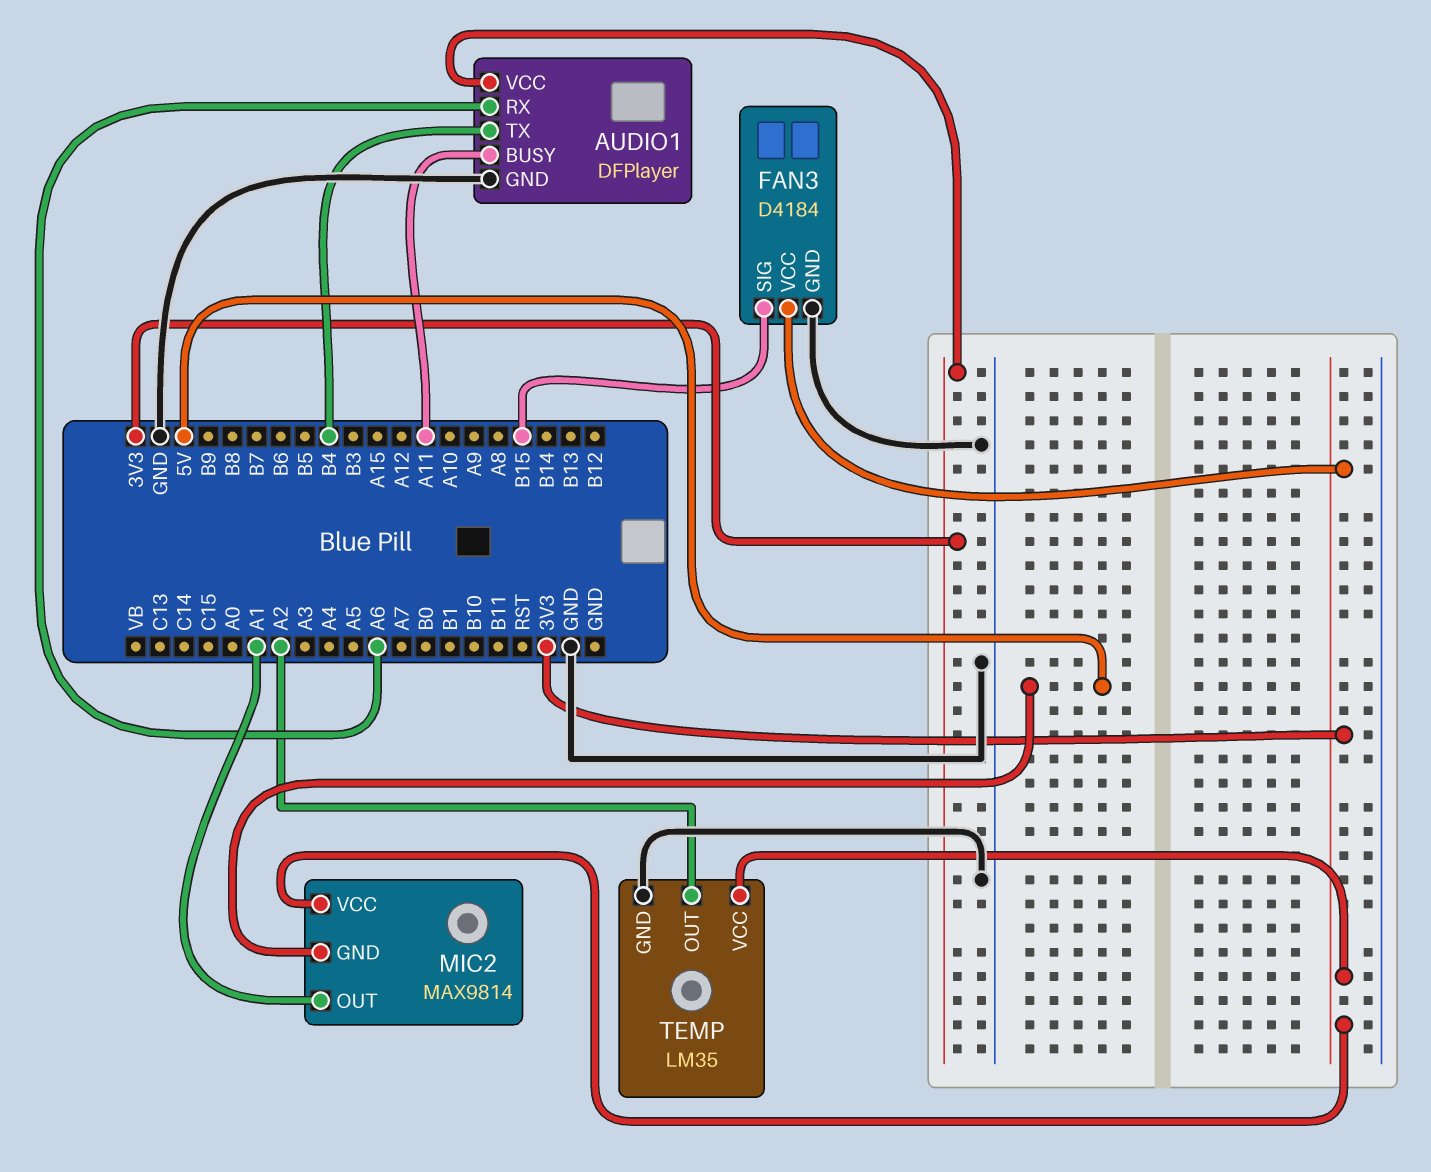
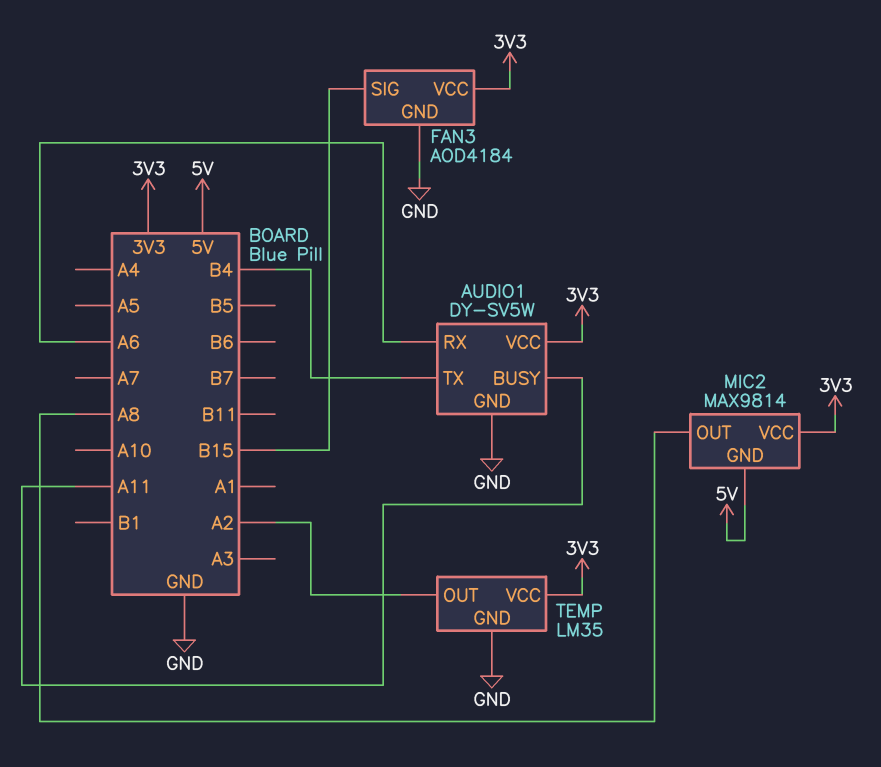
AUDIO1: DFPlayer -> DY-SV5W
FAN3: D4184 -> AOD4184
MIC2 pin OUT: A1 -> A8

